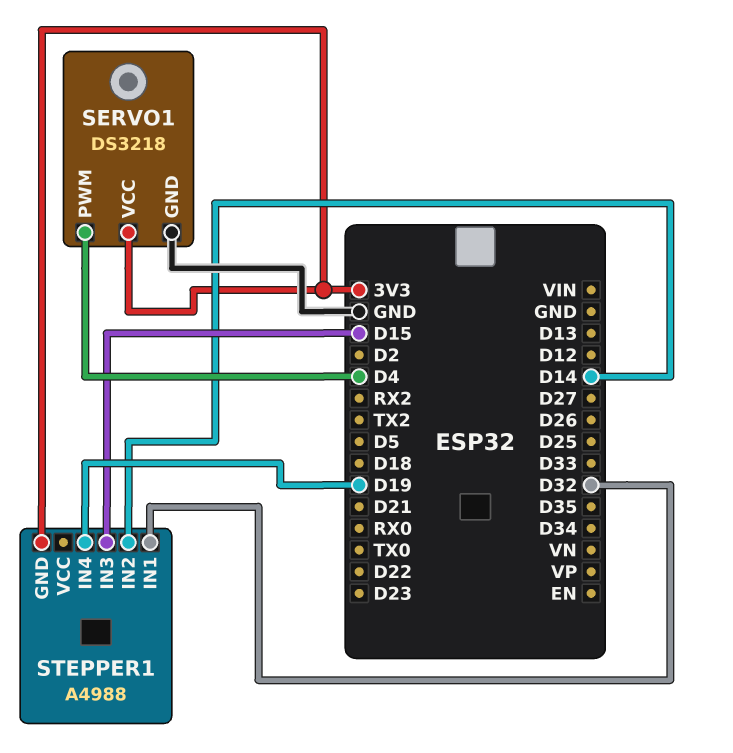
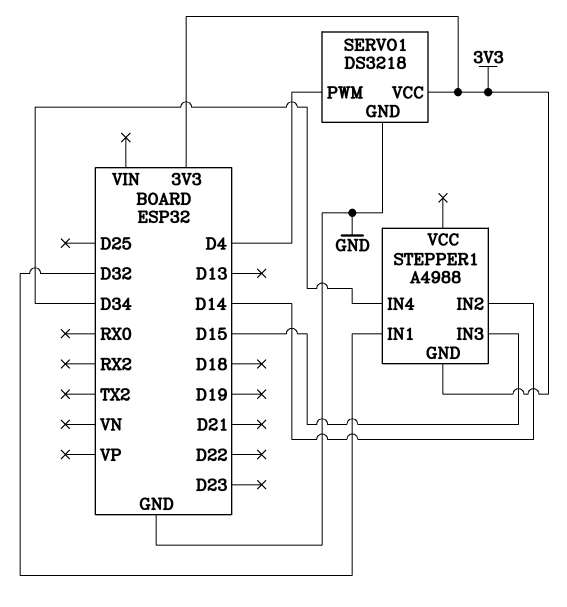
STEPPER1 pin IN4: D19 -> D34

